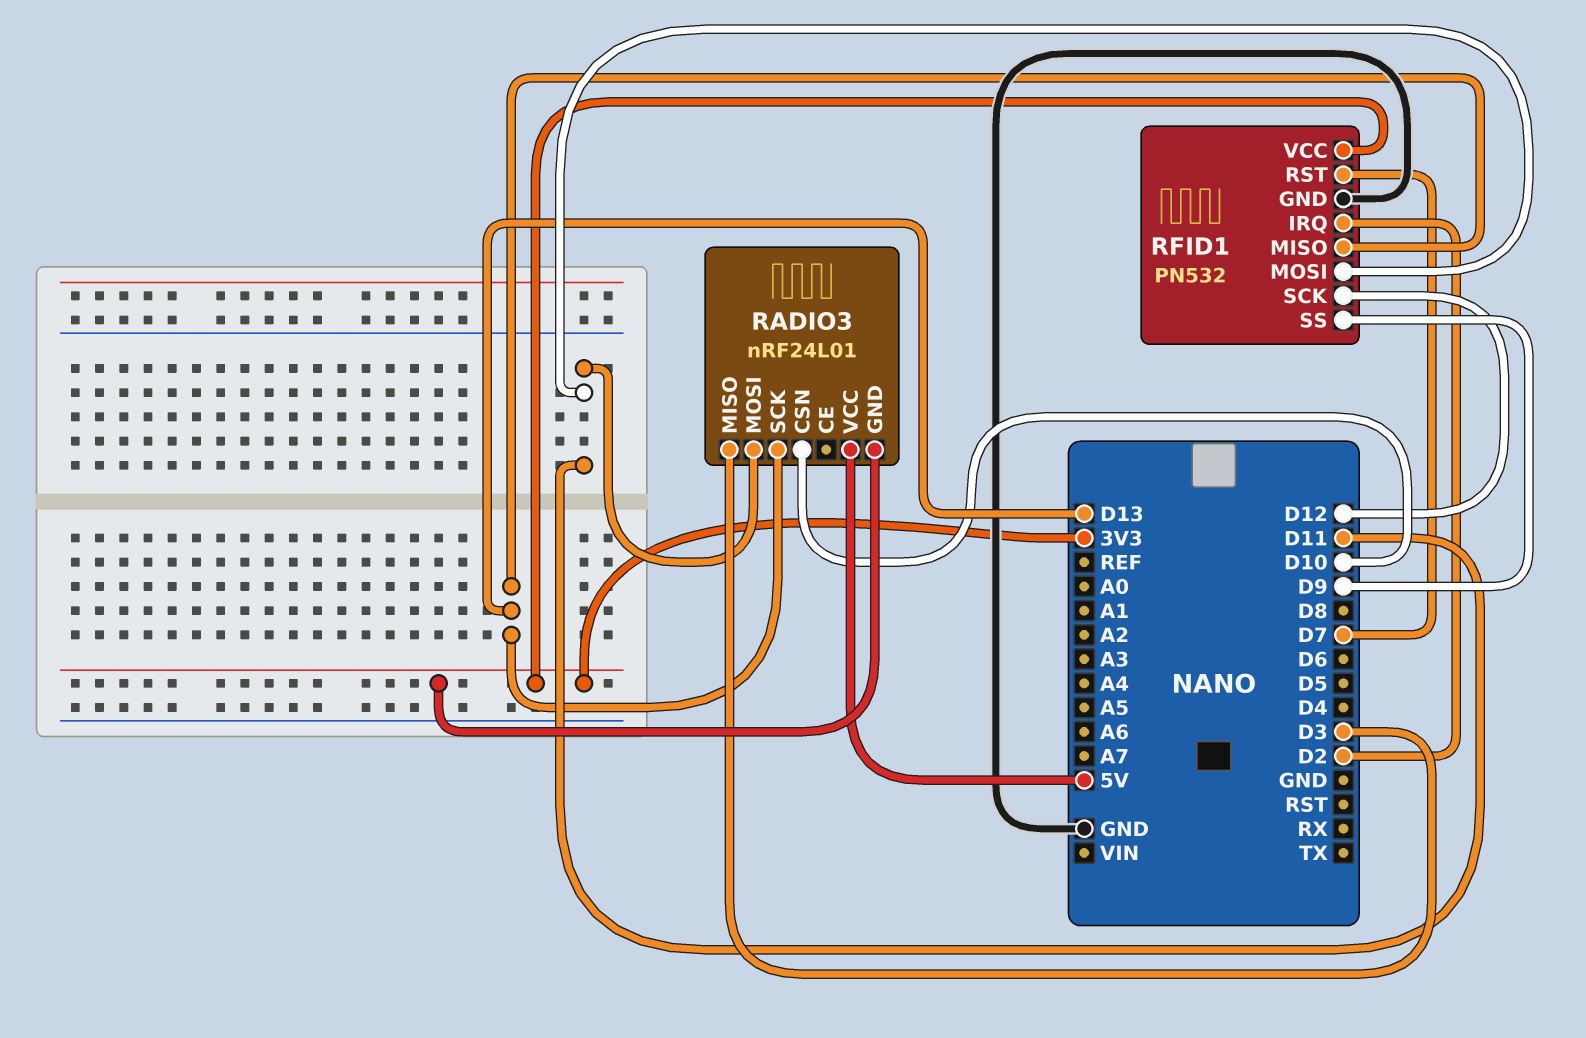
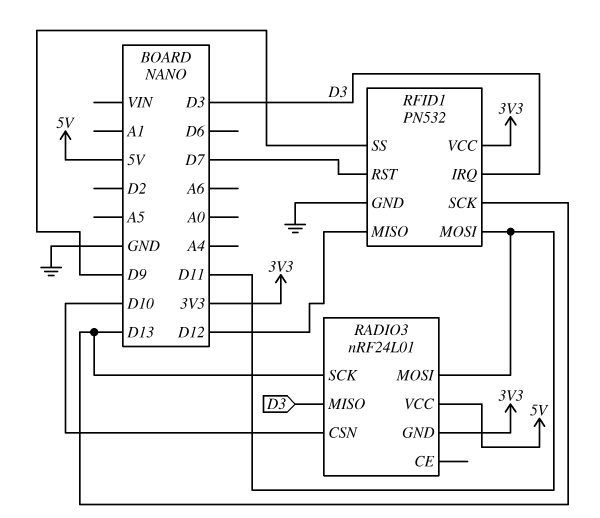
RFID1 pin IRQ: D2 -> D3
RFID1 pin MISO: D13 -> D12
RFID1 pin SCK: D12 -> D13

